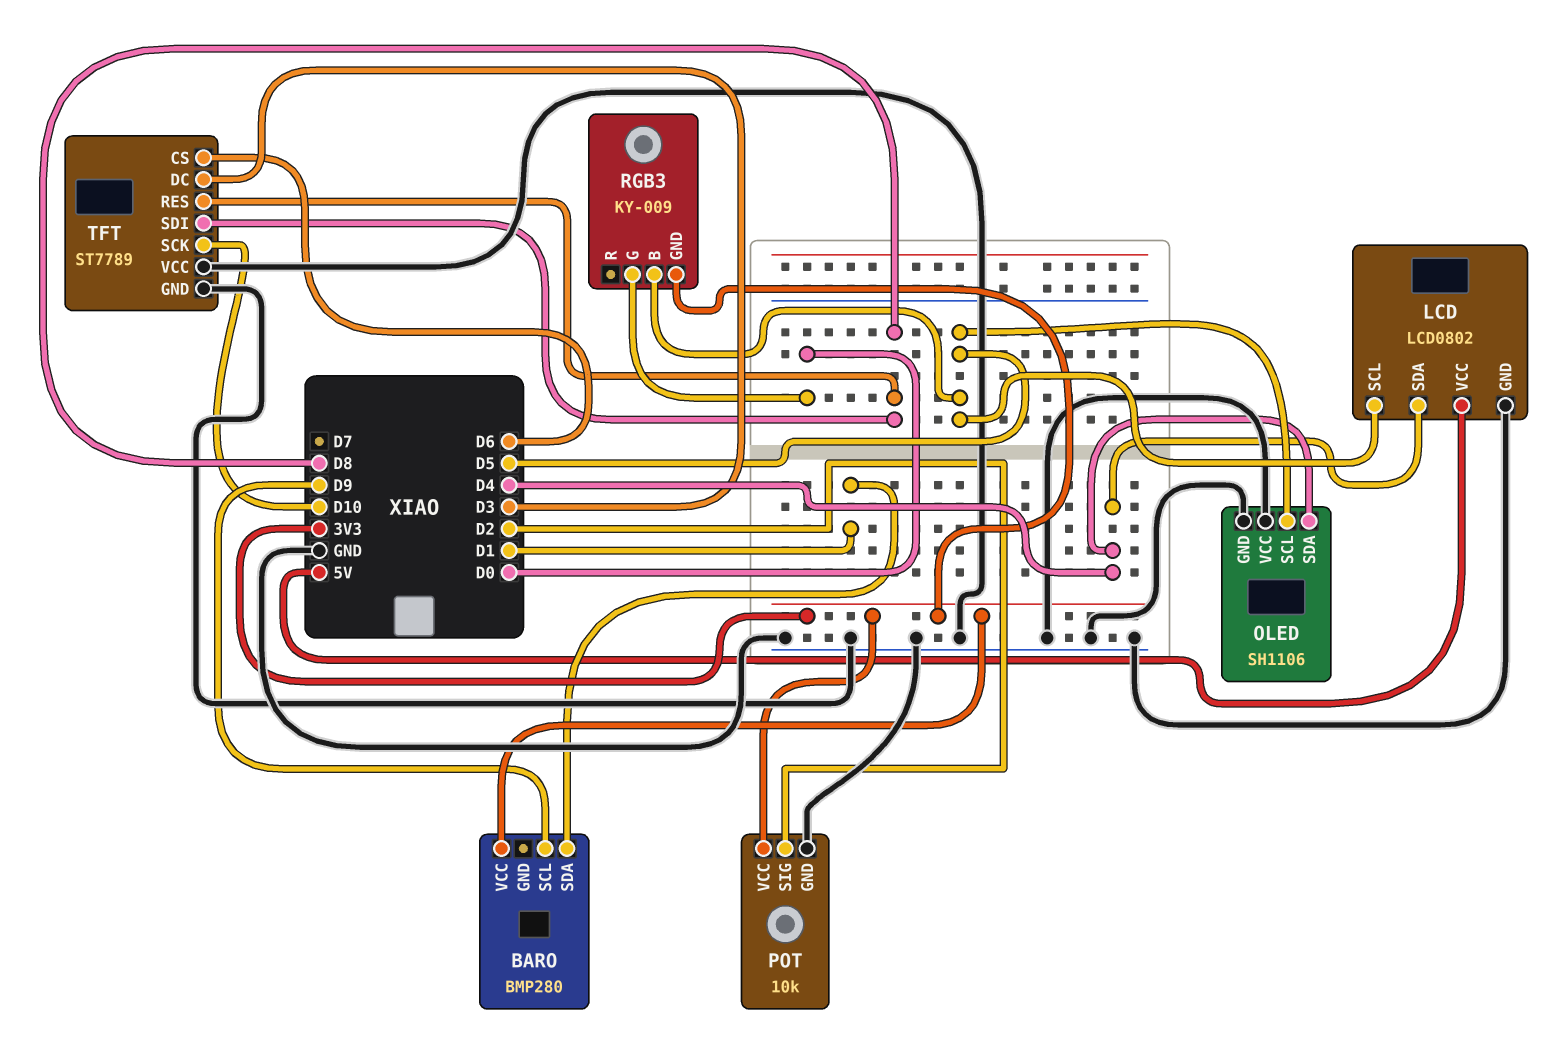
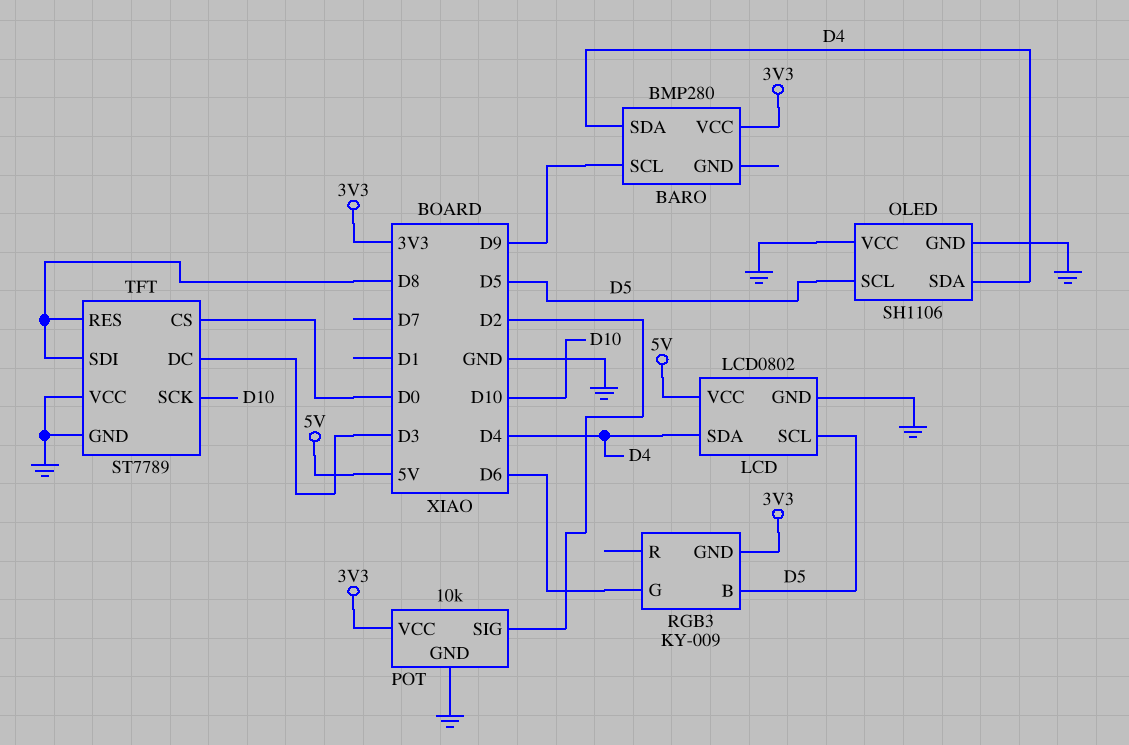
BARO pin SDA: D1 -> D4
RGB3 pin G: D0 -> D6
TFT pin CS: D6 -> D0

